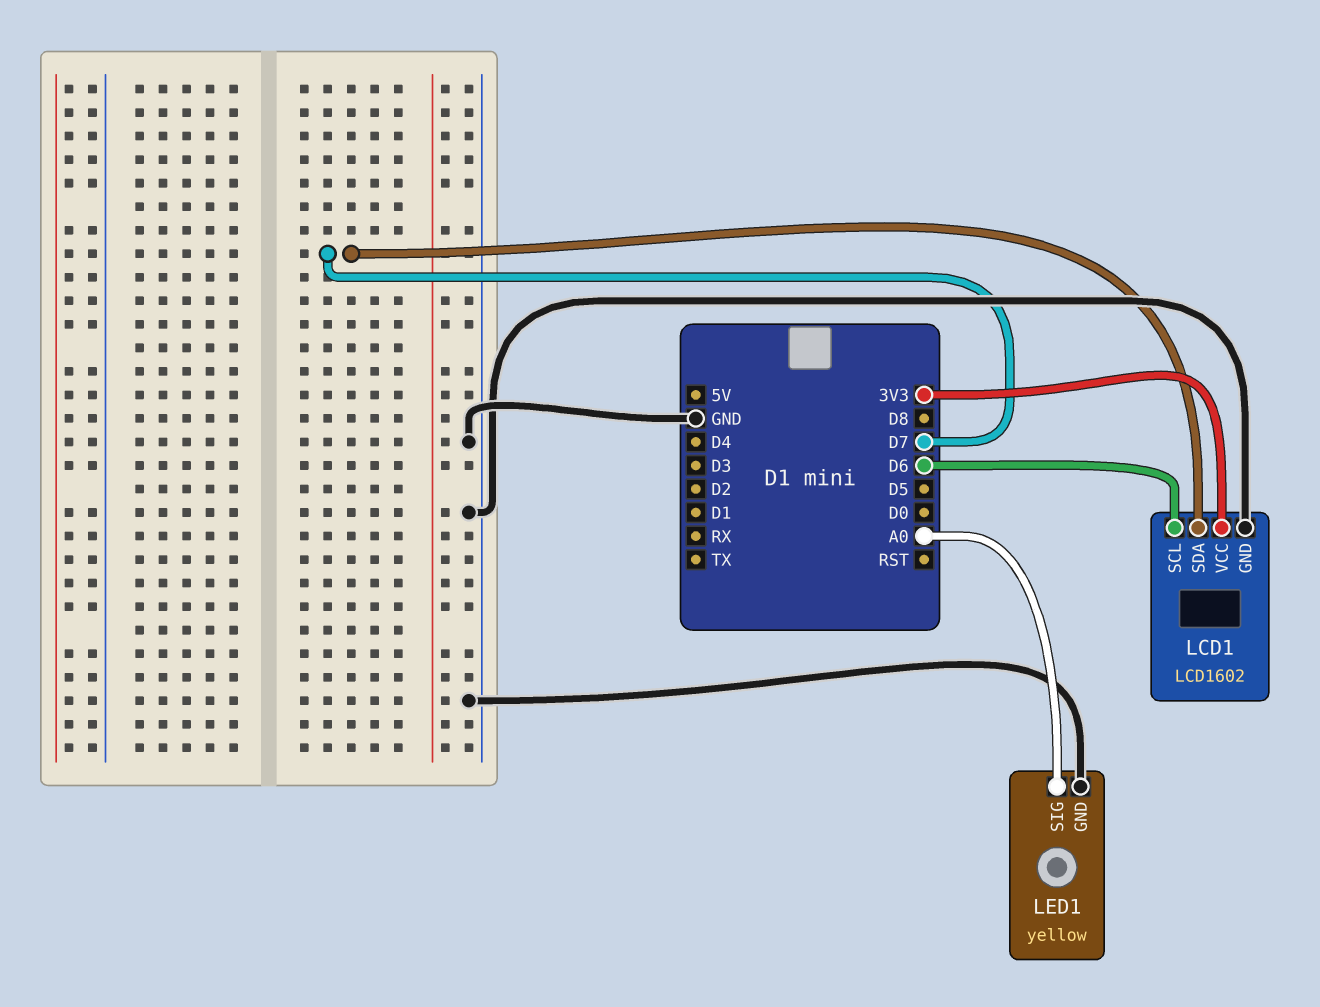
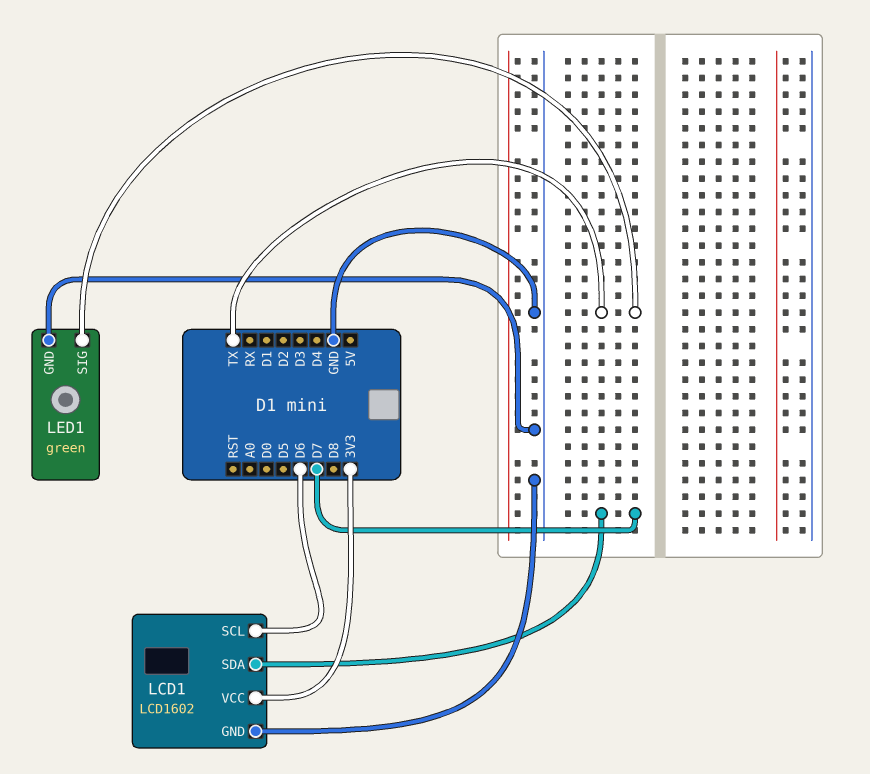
LED1: yellow -> green
LED1 pin SIG: A0 -> TX

